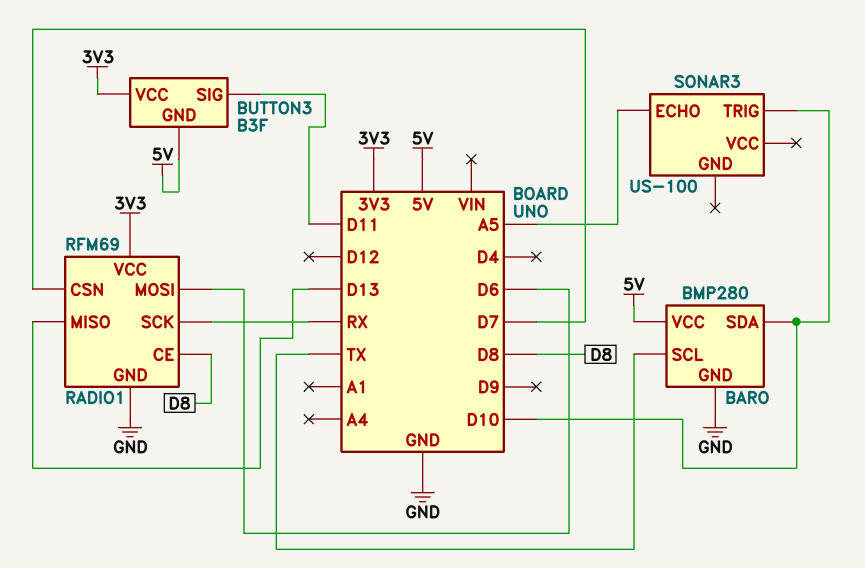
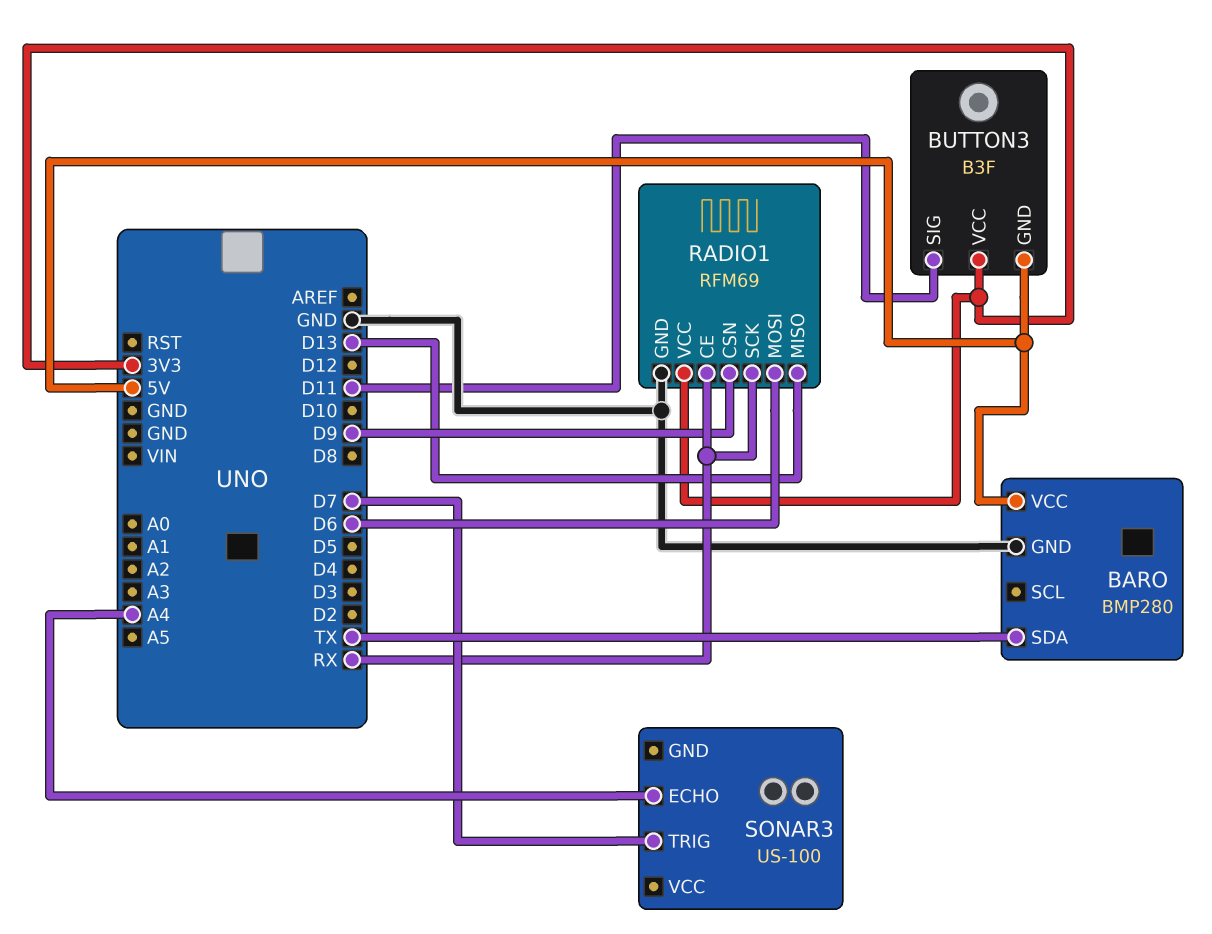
BARO pin SCL: TX -> none
BARO pin SDA: D10 -> TX
RADIO1 pin CE: D8 -> RX
RADIO1 pin CSN: D7 -> D9
SONAR3 pin ECHO: A5 -> A4
SONAR3 pin TRIG: D10 -> D7

